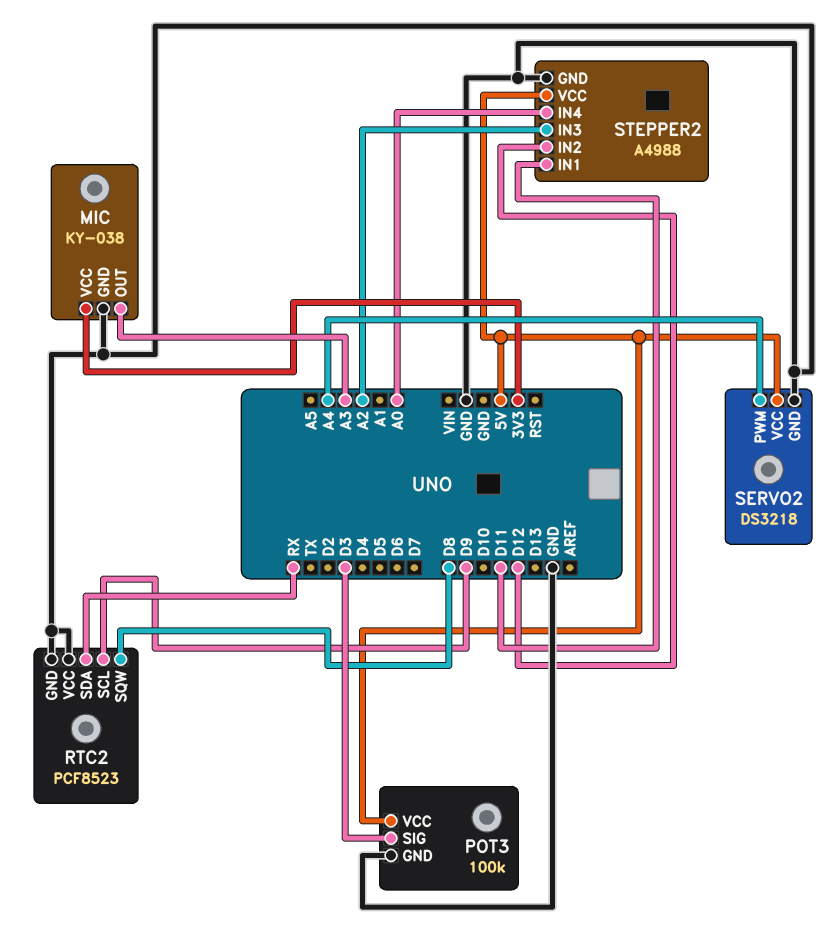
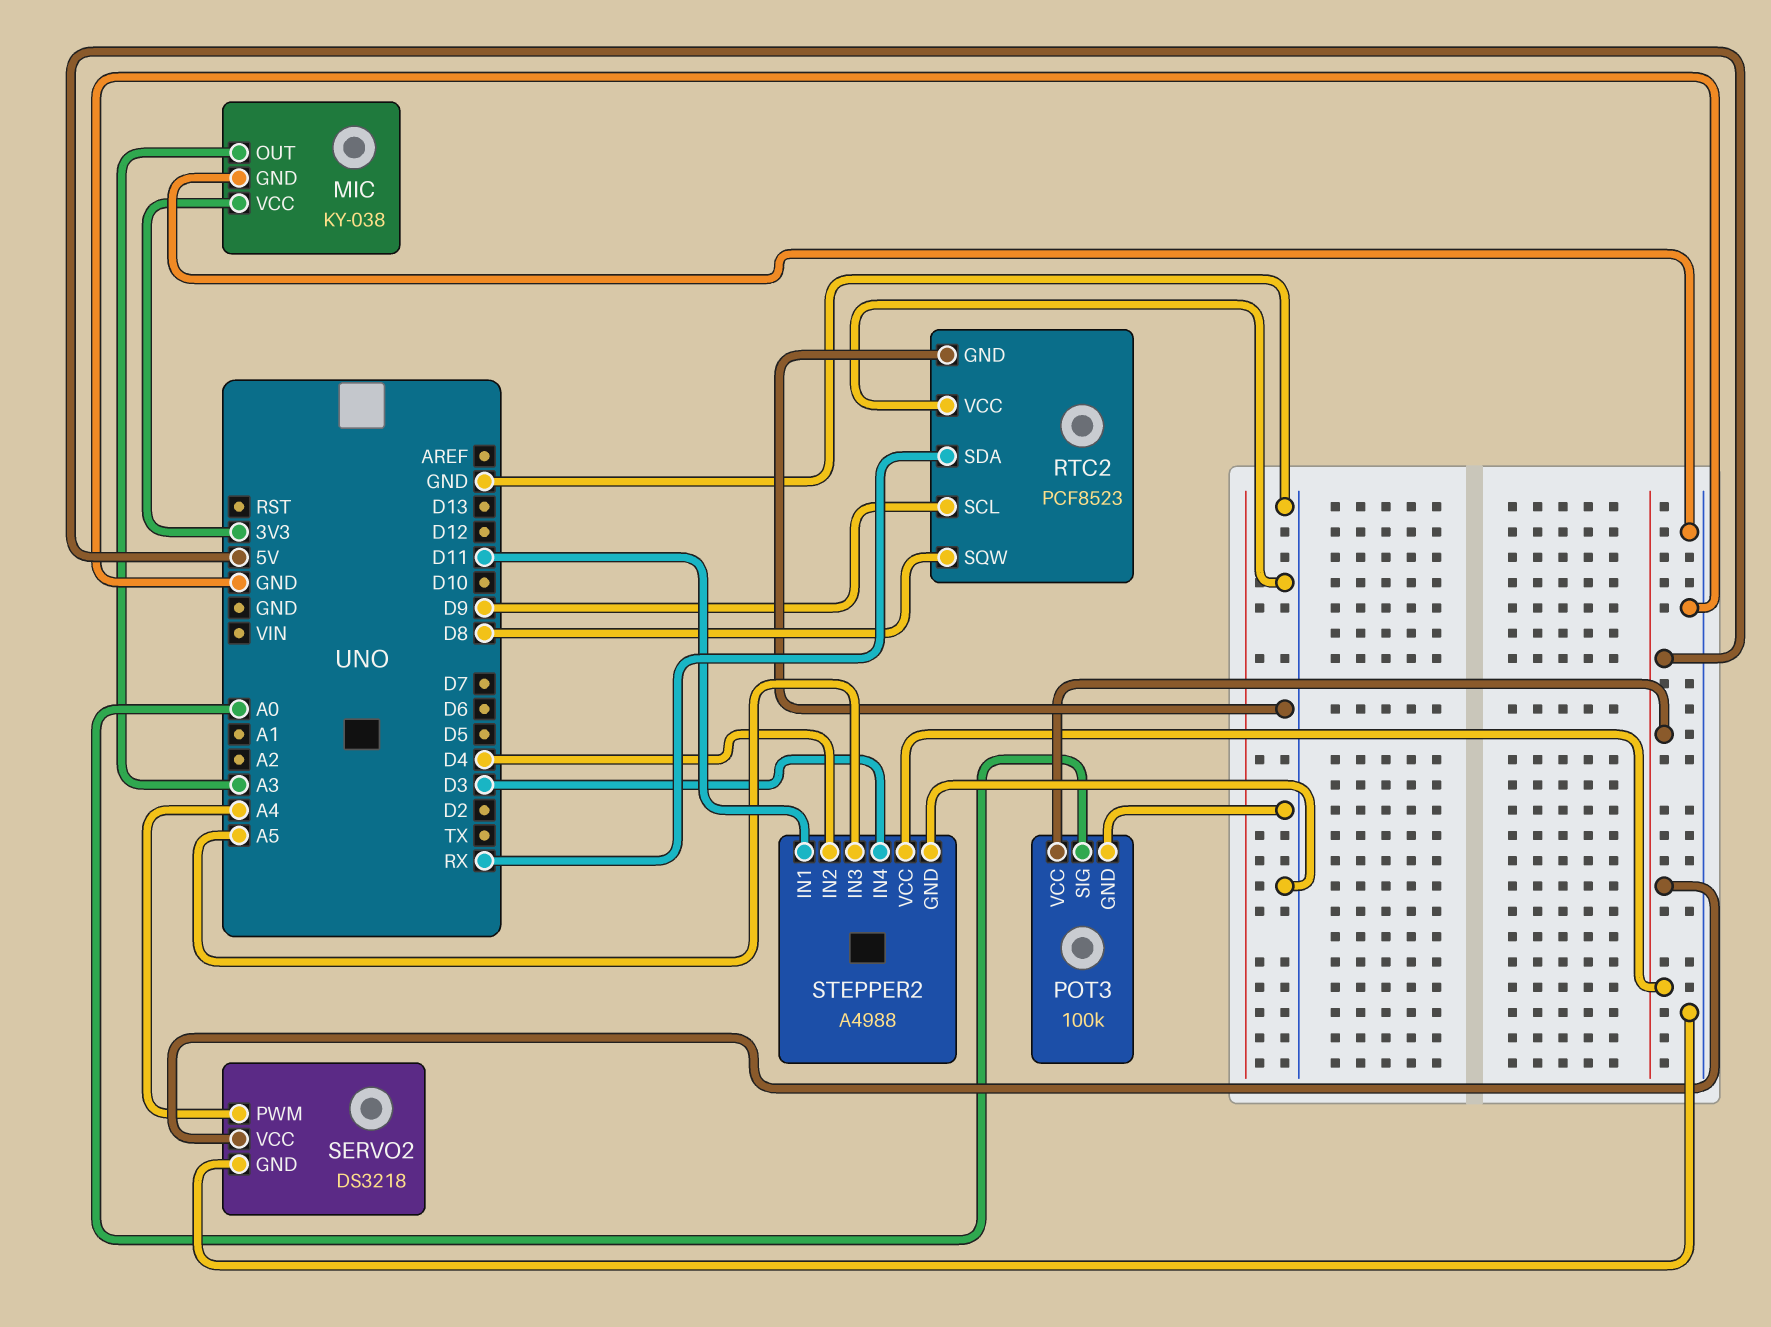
POT3 pin SIG: D3 -> A0
STEPPER2 pin IN2: D12 -> D4
STEPPER2 pin IN3: A2 -> A5
STEPPER2 pin IN4: A0 -> D3

